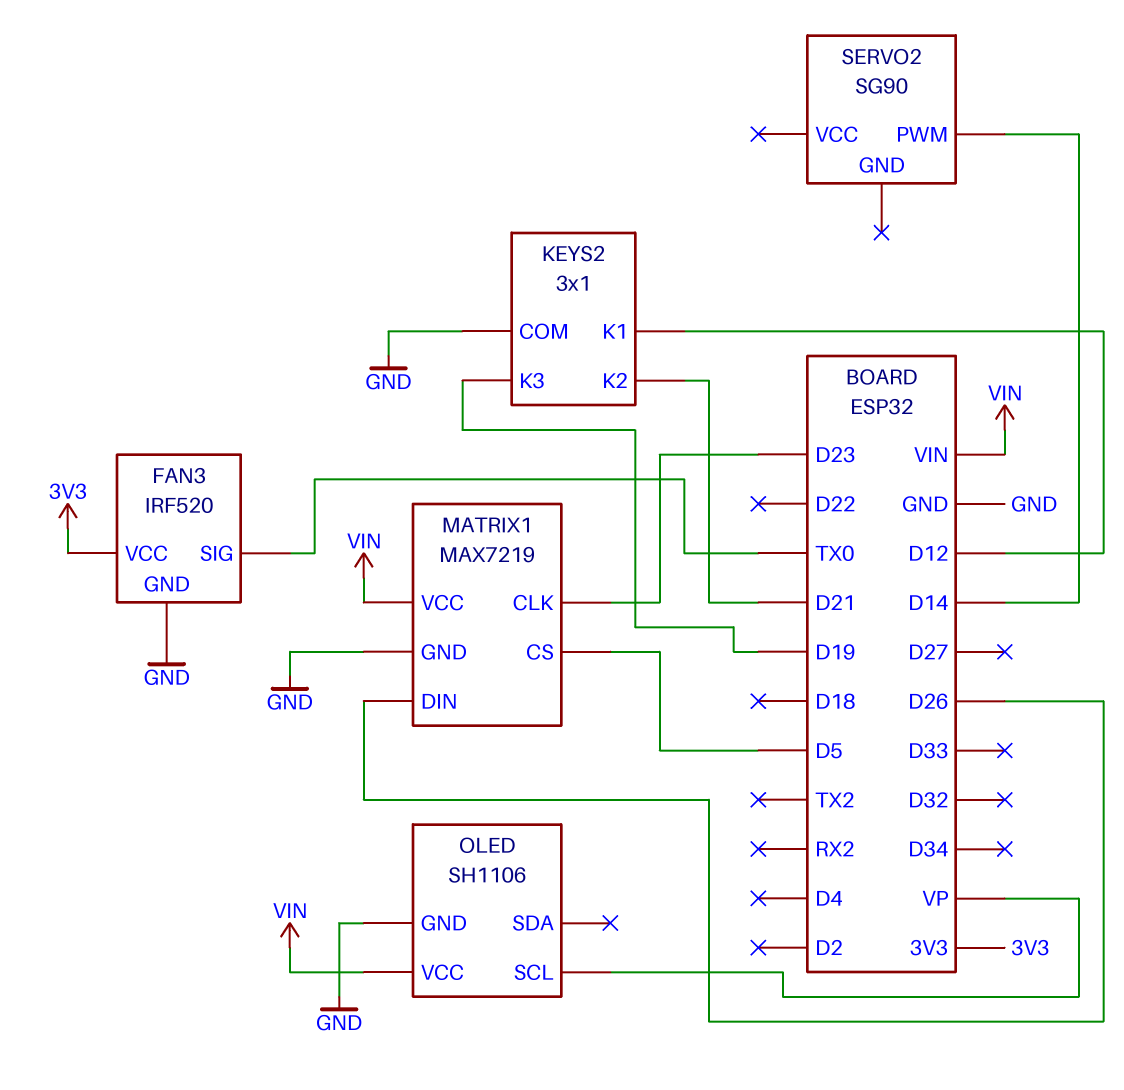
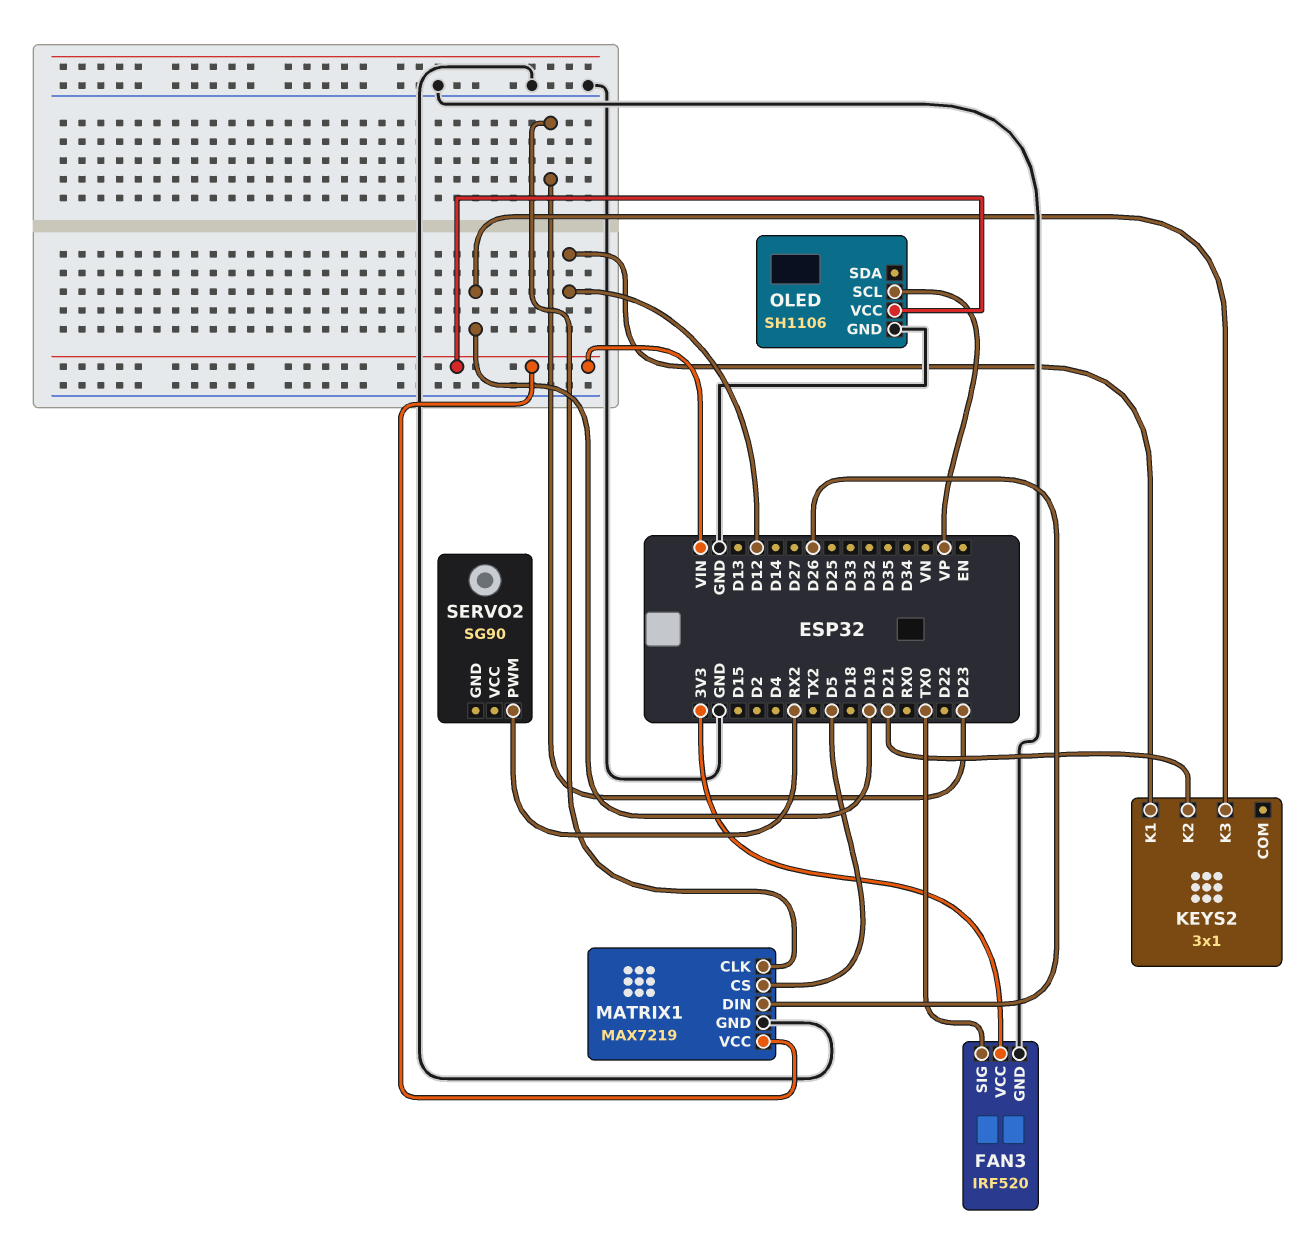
KEYS2 pin COM: GND -> none
SERVO2 pin PWM: D14 -> RX2

